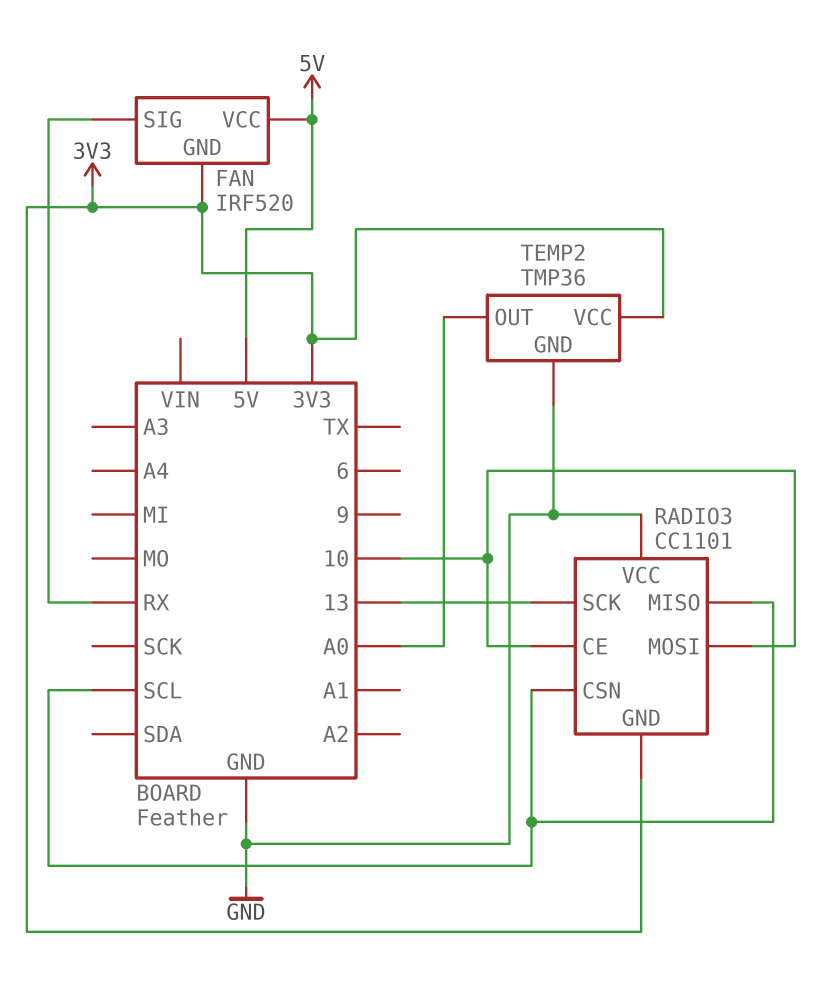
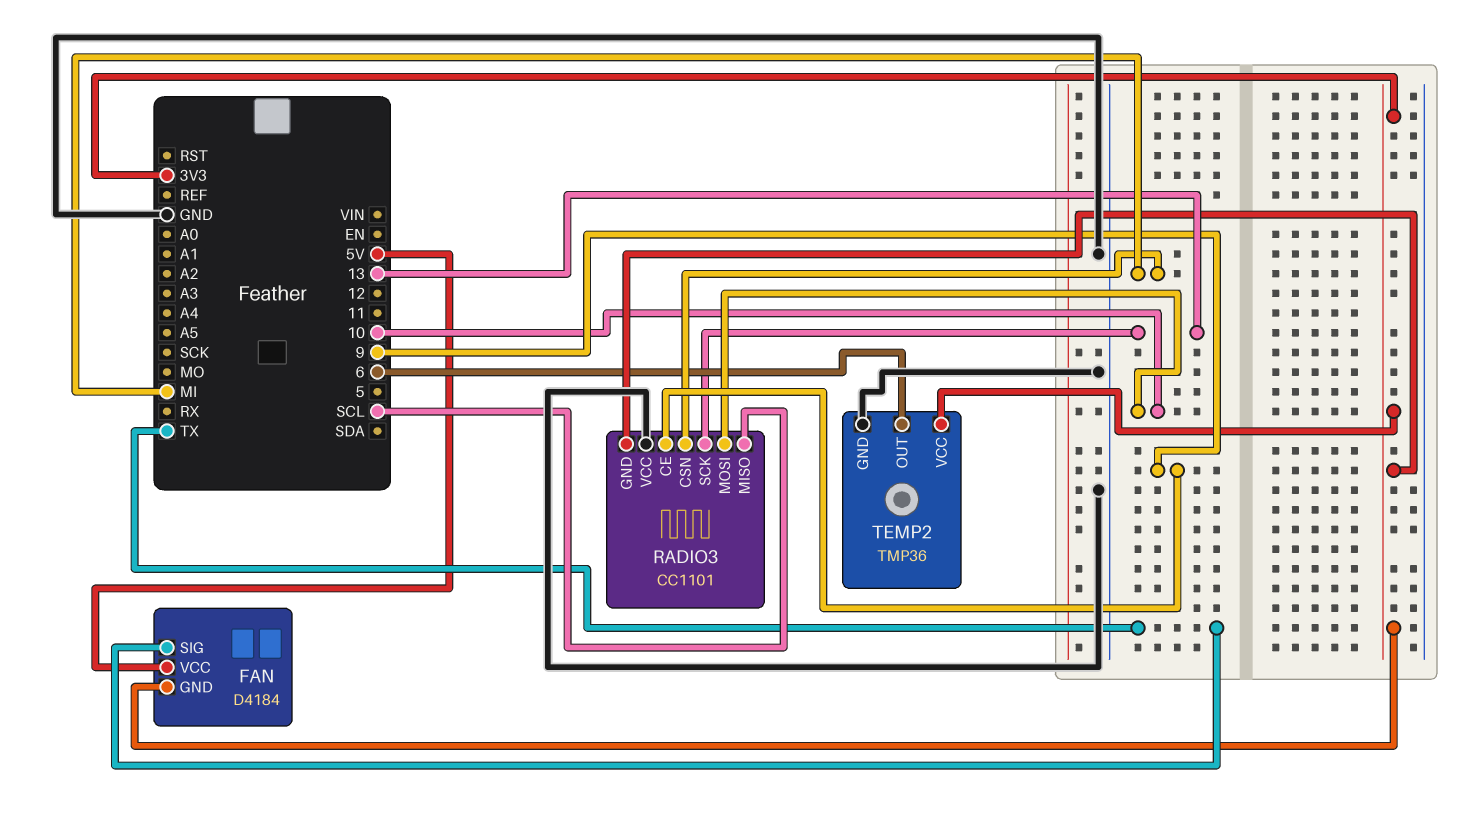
FAN: IRF520 -> D4184
FAN pin SIG: RX -> TX
RADIO3 pin CE: 10 -> 9
RADIO3 pin CSN: SCL -> MI
TEMP2 pin OUT: A0 -> 6

